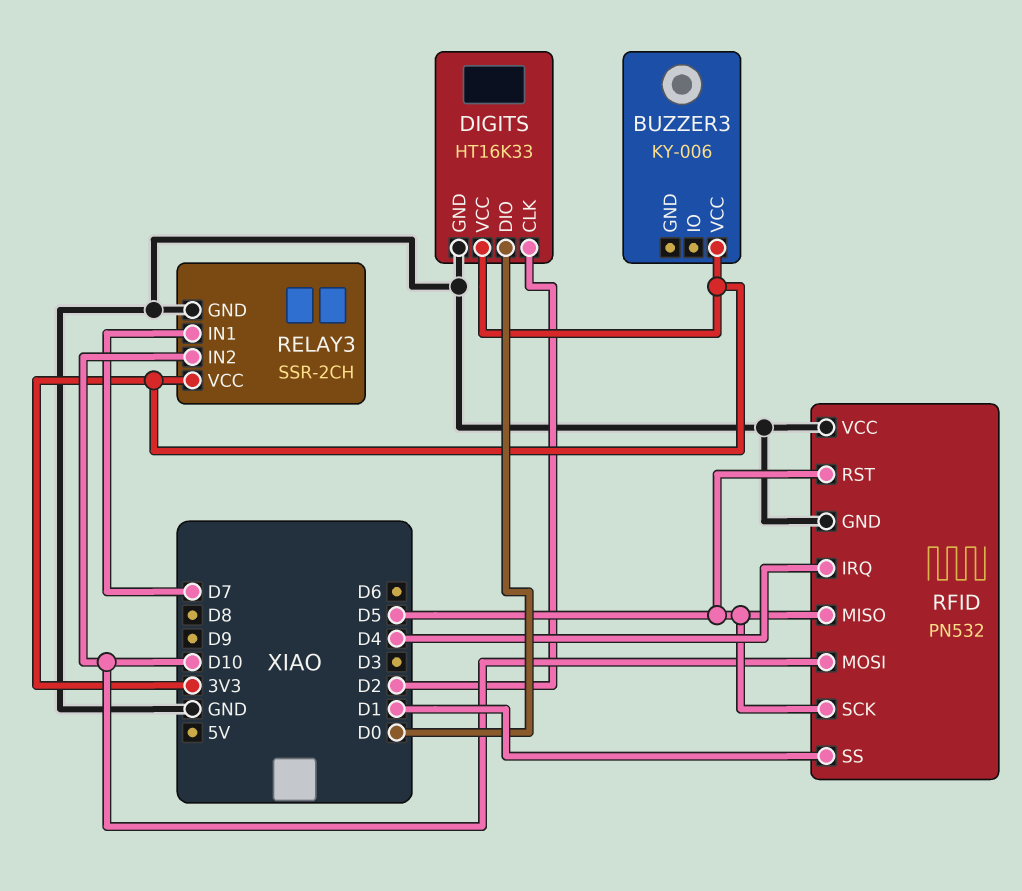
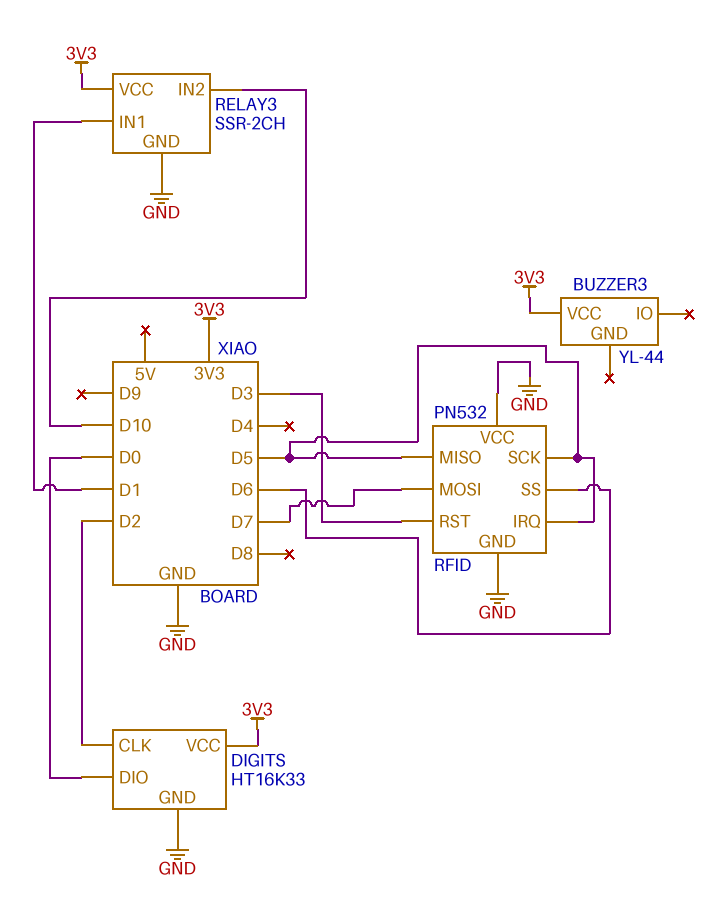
BUZZER3: KY-006 -> YL-44
RELAY3 pin IN1: D7 -> D1
RFID pin IRQ: D4 -> D5
RFID pin MOSI: D10 -> D7
RFID pin RST: D5 -> D3
RFID pin SS: D1 -> D6

